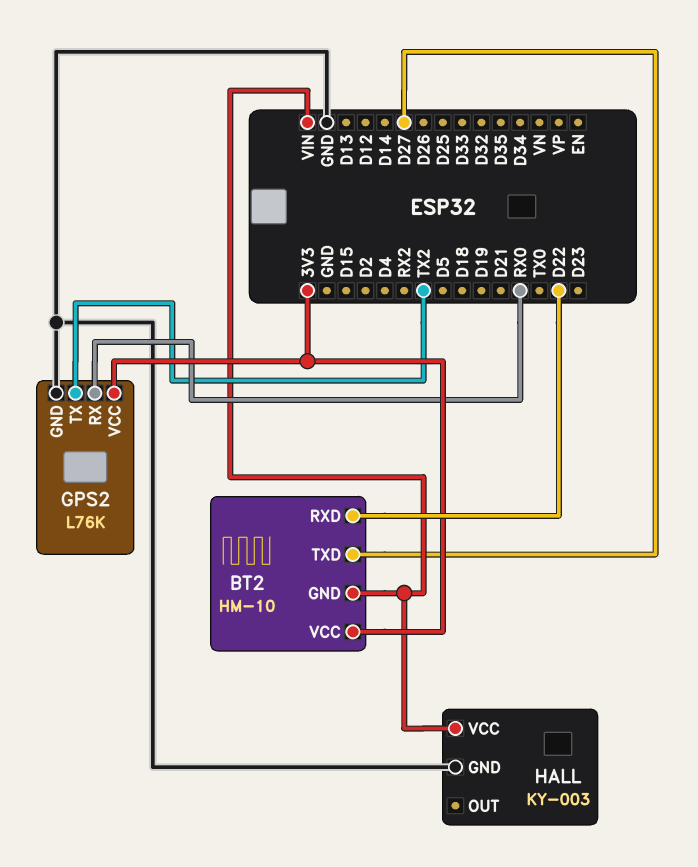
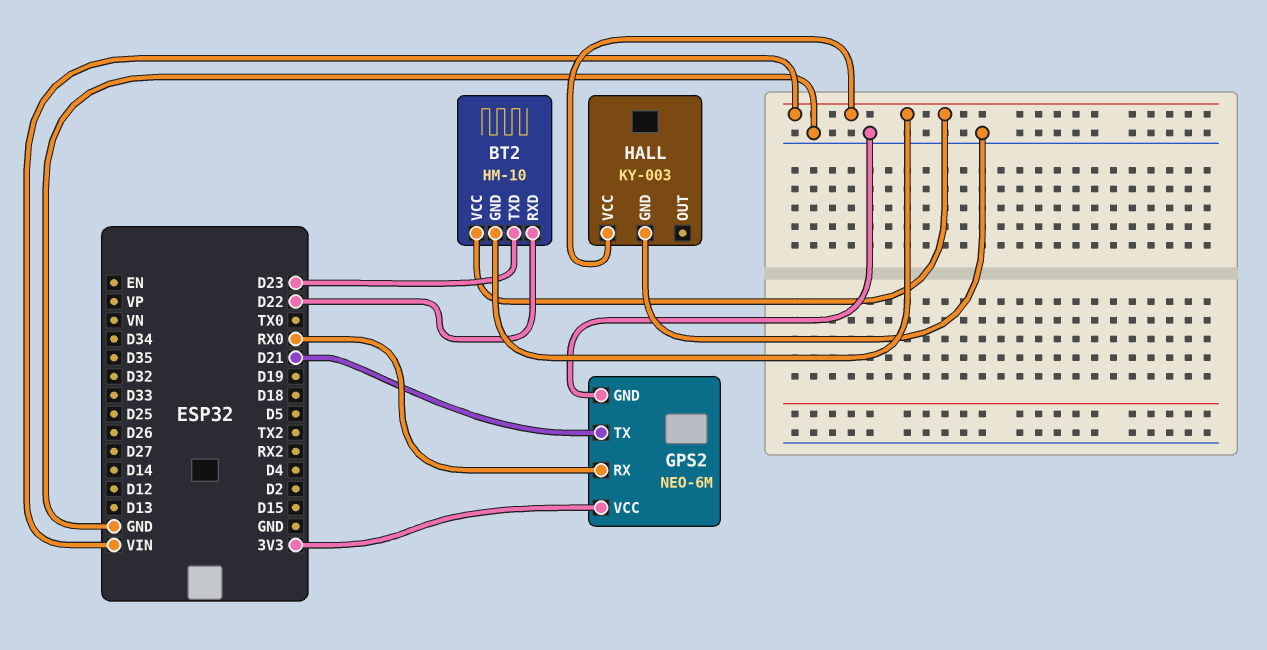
BT2 pin TXD: D27 -> D23
BT2 pin VCC: 3V3 -> VIN
GPS2: L76K -> NEO-6M
GPS2 pin TX: TX2 -> D21

